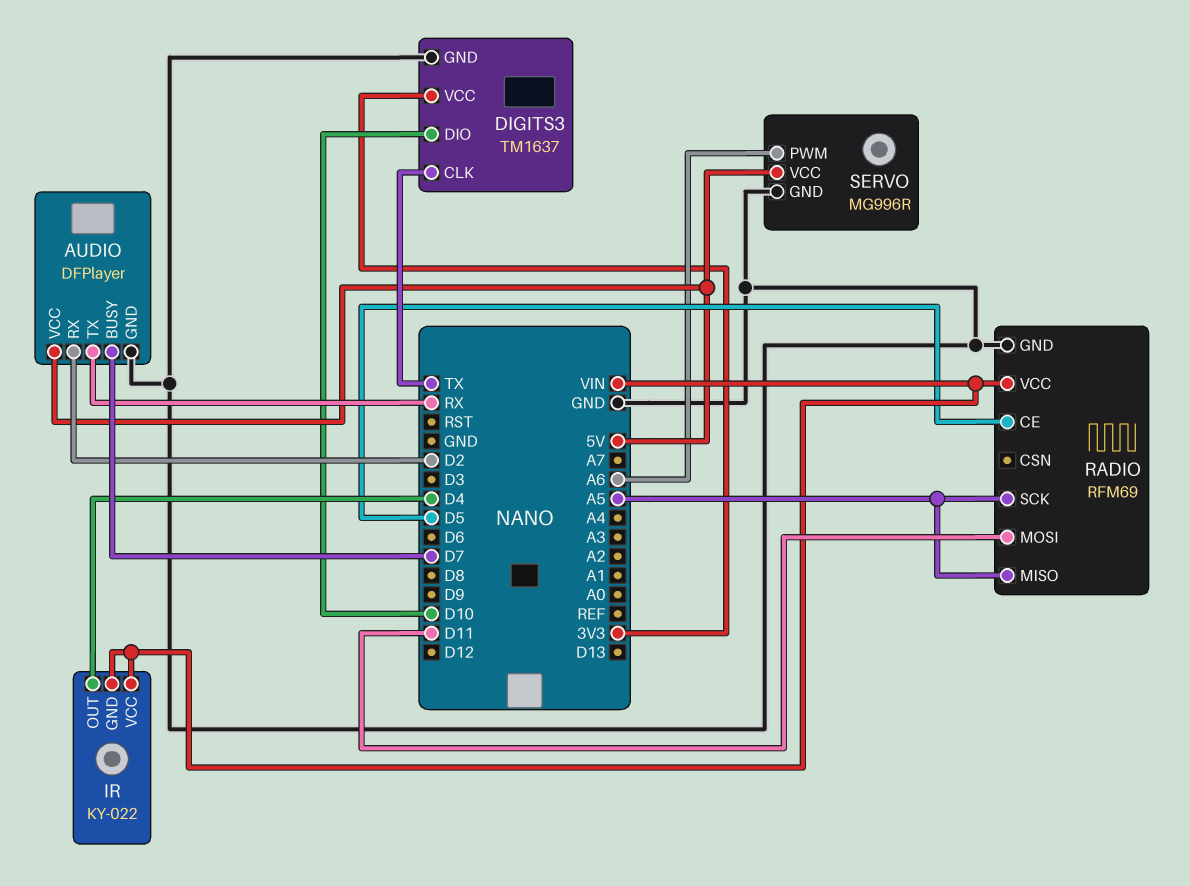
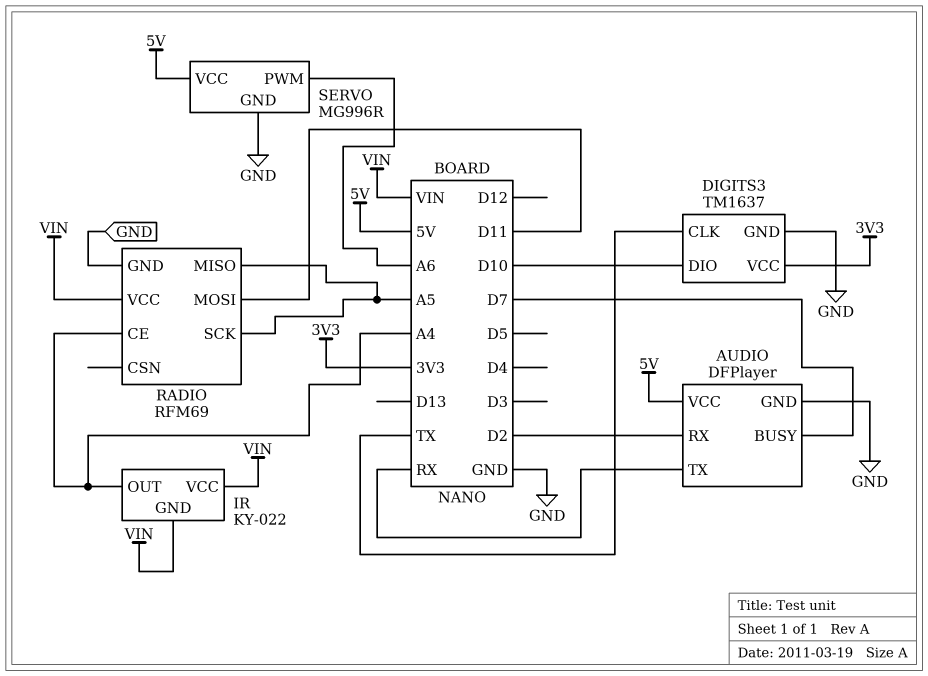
IR pin OUT: D4 -> A4
RADIO pin CE: D5 -> A4

